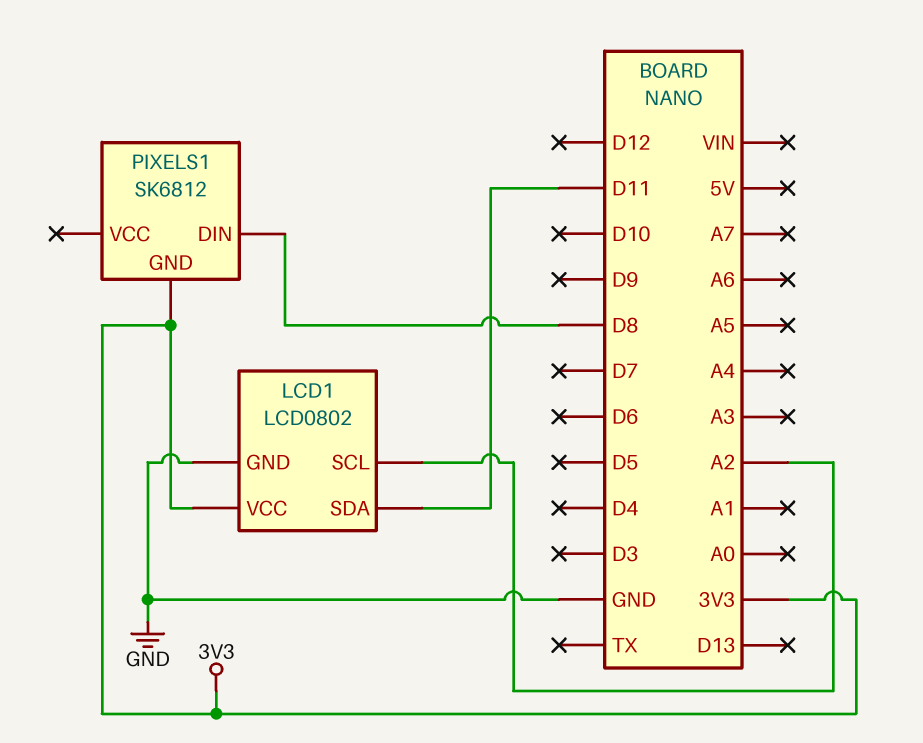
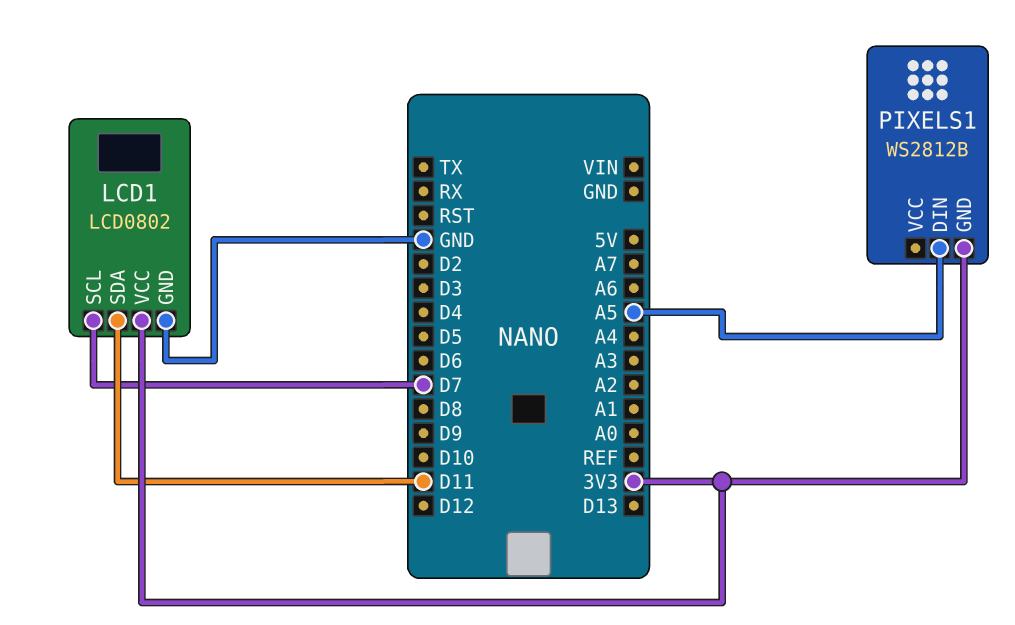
LCD1 pin SCL: A2 -> D7
PIXELS1: SK6812 -> WS2812B
PIXELS1 pin DIN: D8 -> A5

